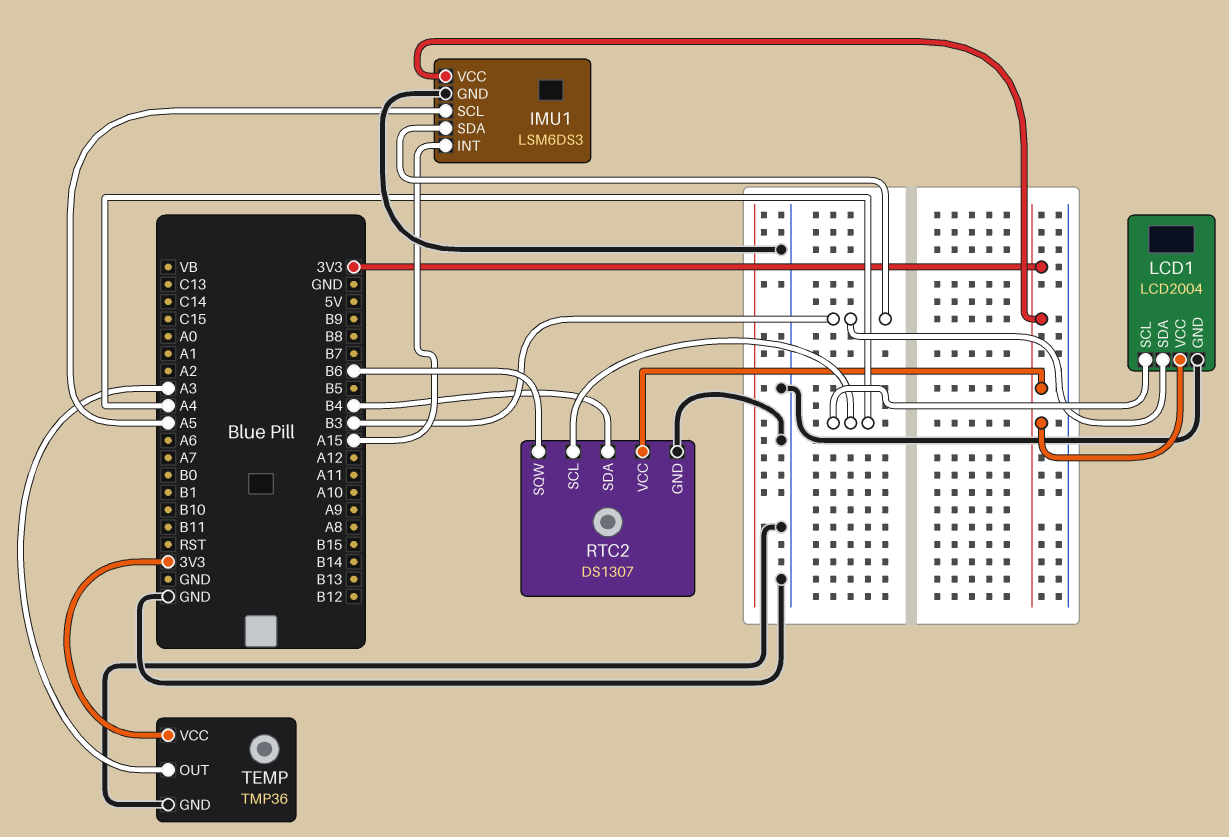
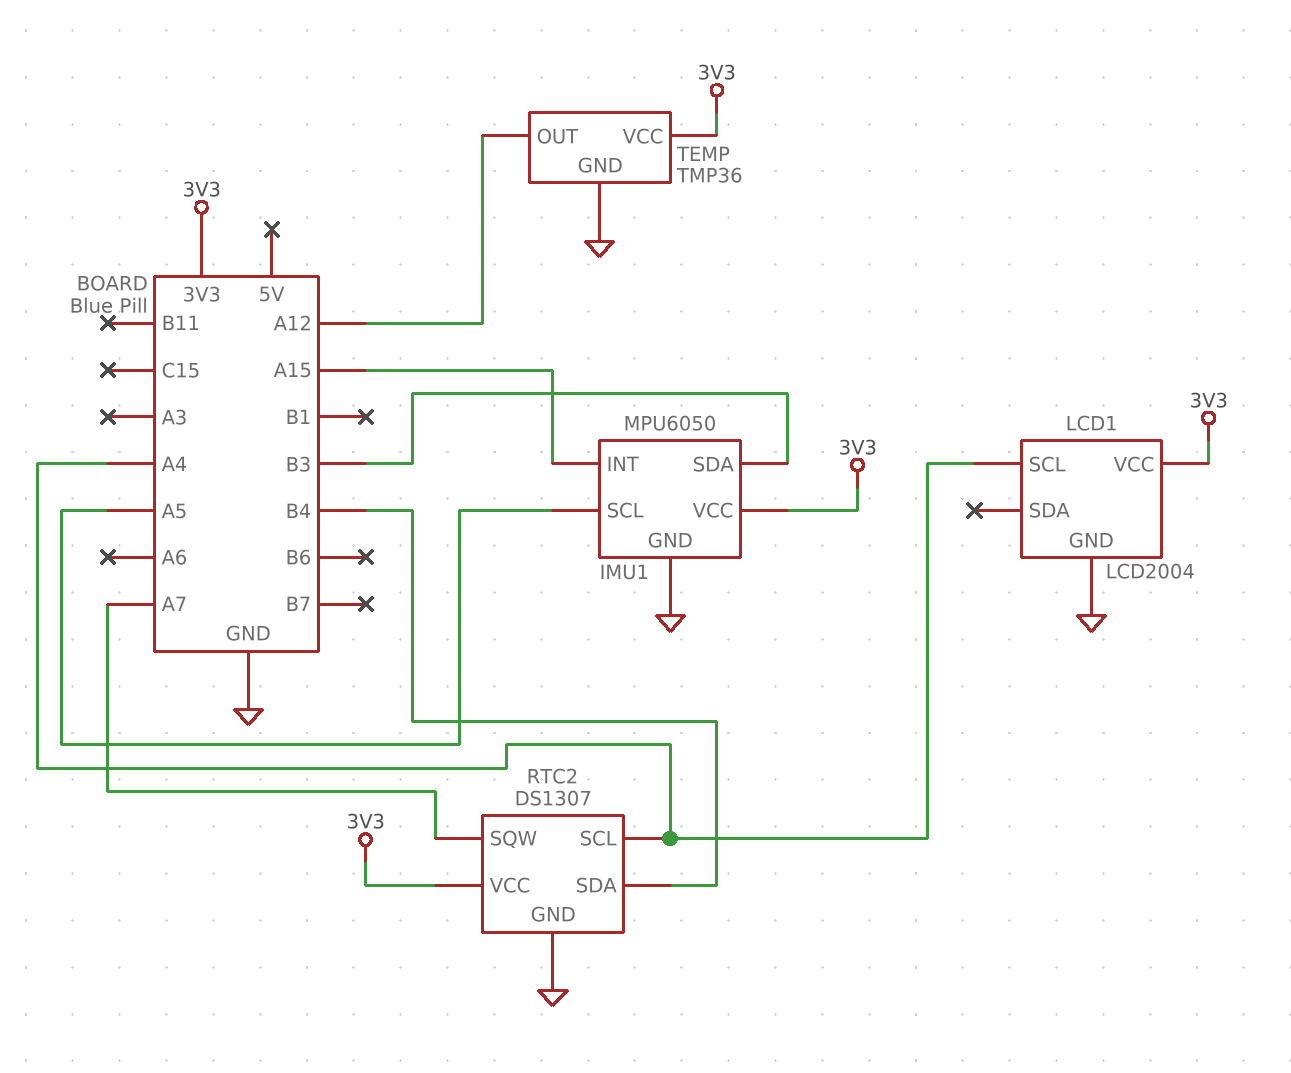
IMU1: LSM6DS3 -> MPU6050
LCD1 pin SDA: B3 -> none
RTC2 pin SQW: B6 -> A7
TEMP pin OUT: A3 -> A12

